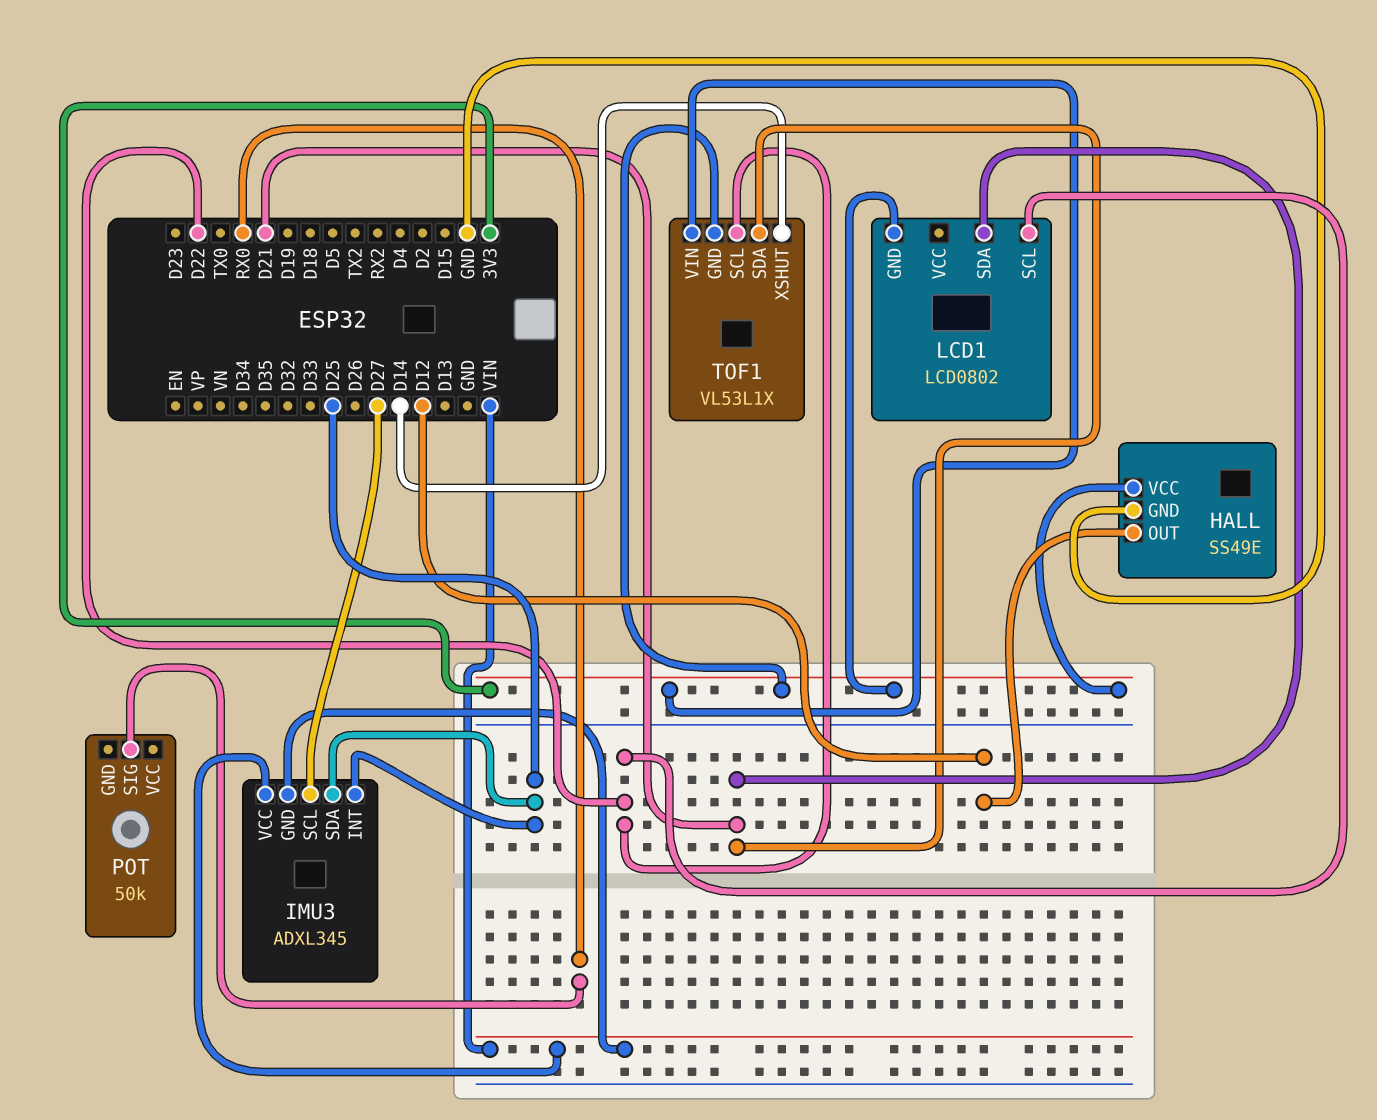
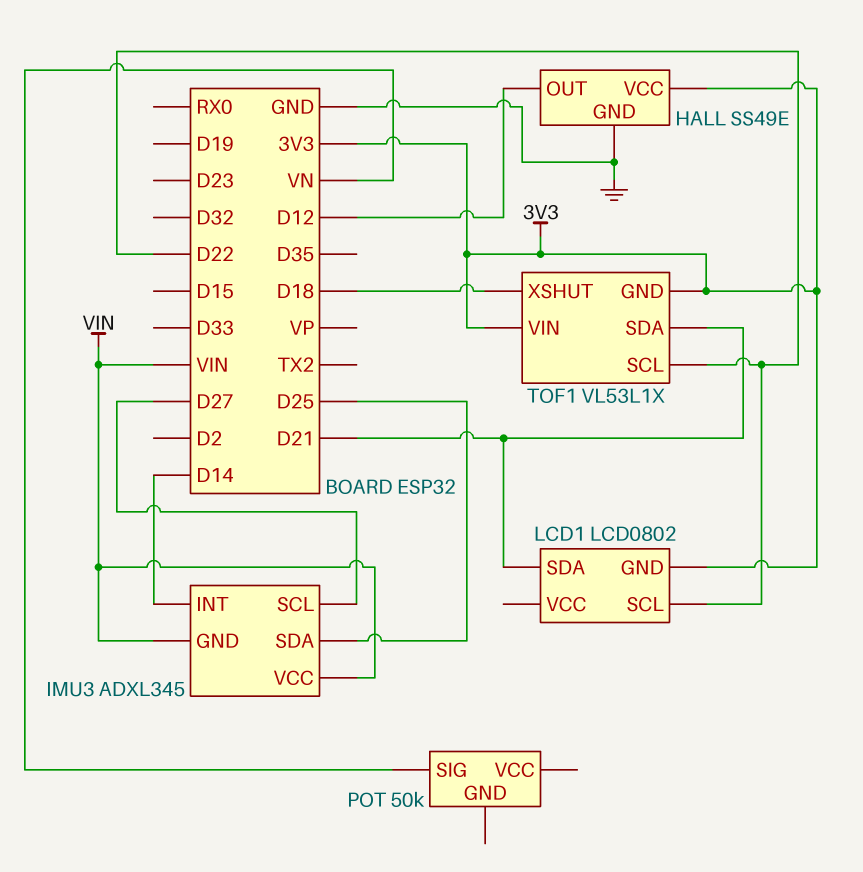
IMU3 pin INT: D25 -> D14
POT pin SIG: RX0 -> VN
TOF1 pin XSHUT: D14 -> D18

